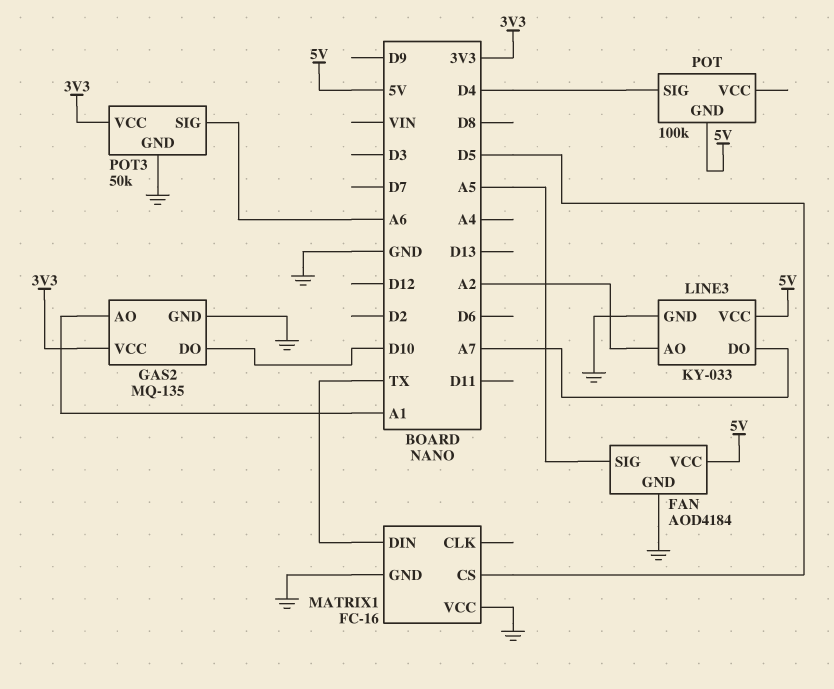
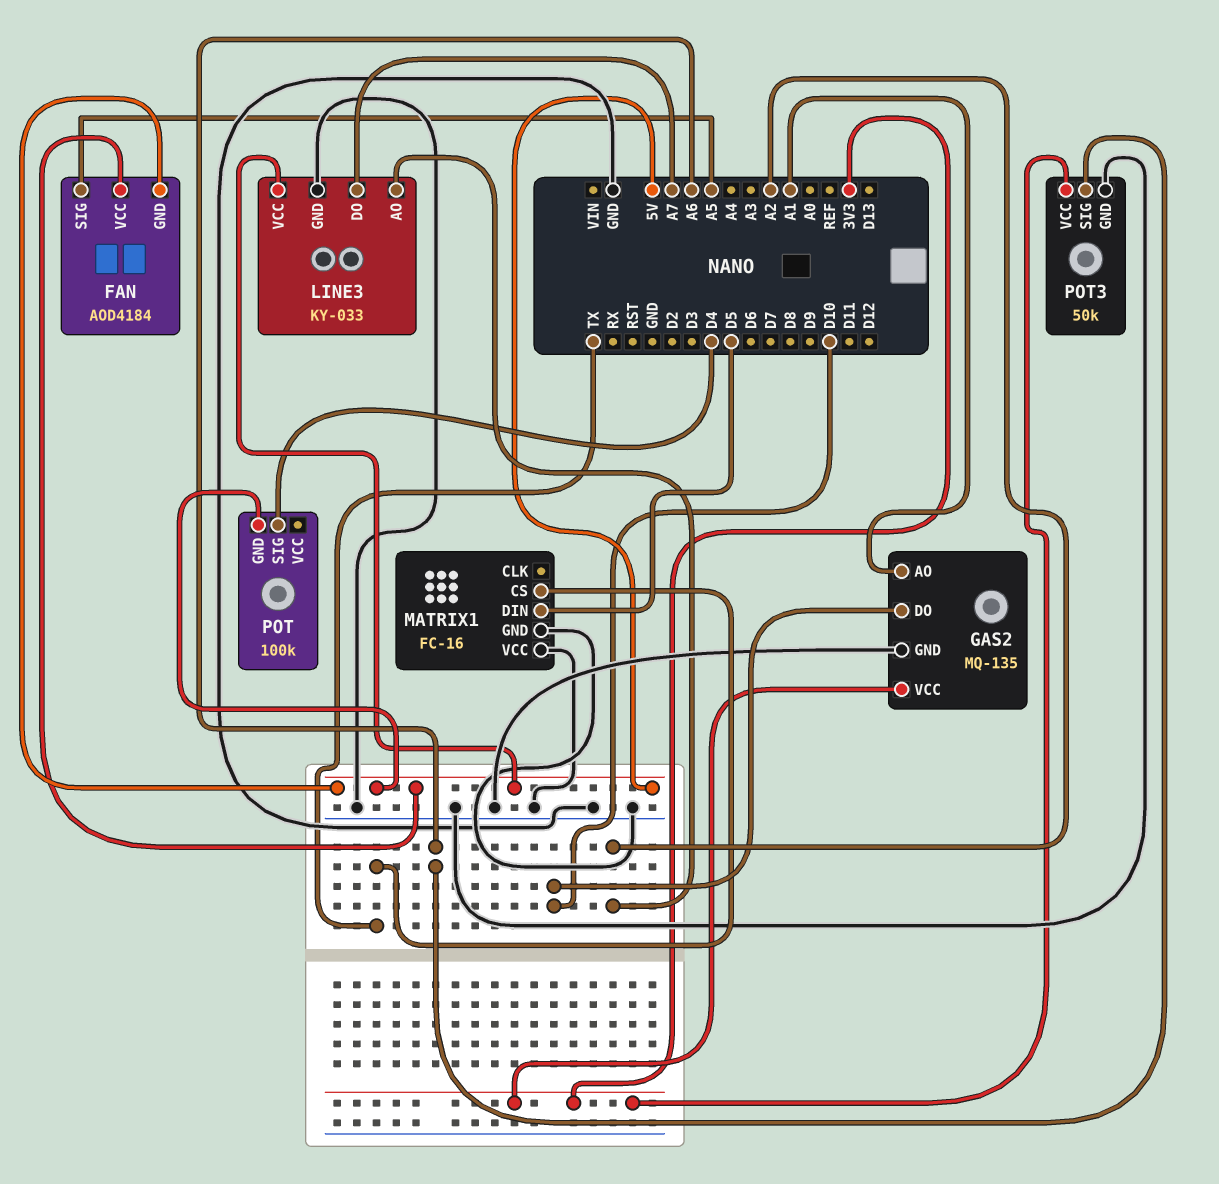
FAN pin GND: GND -> 5V
MATRIX1 pin CS: D5 -> TX
MATRIX1 pin DIN: TX -> D5

